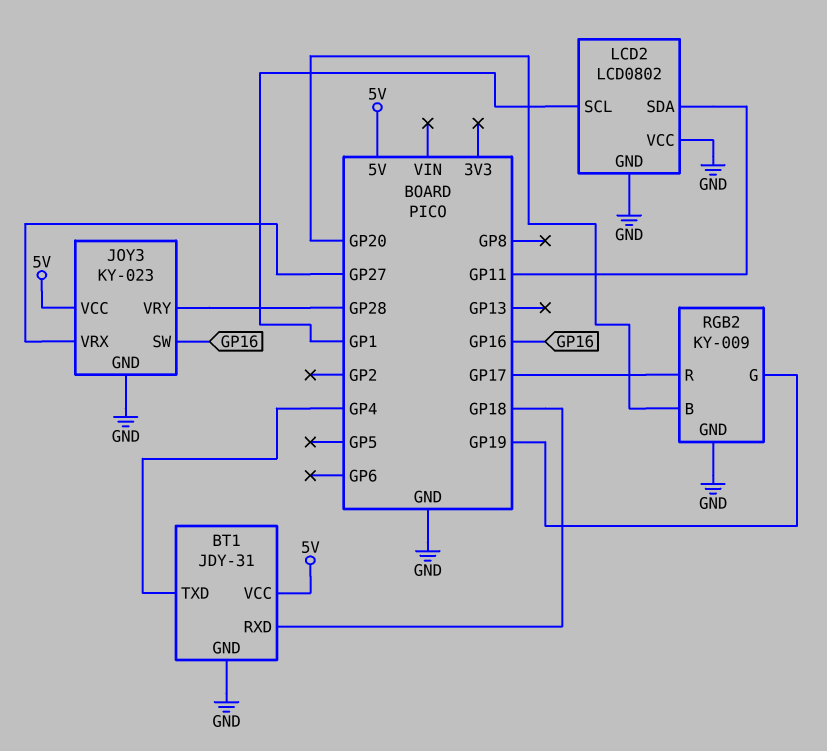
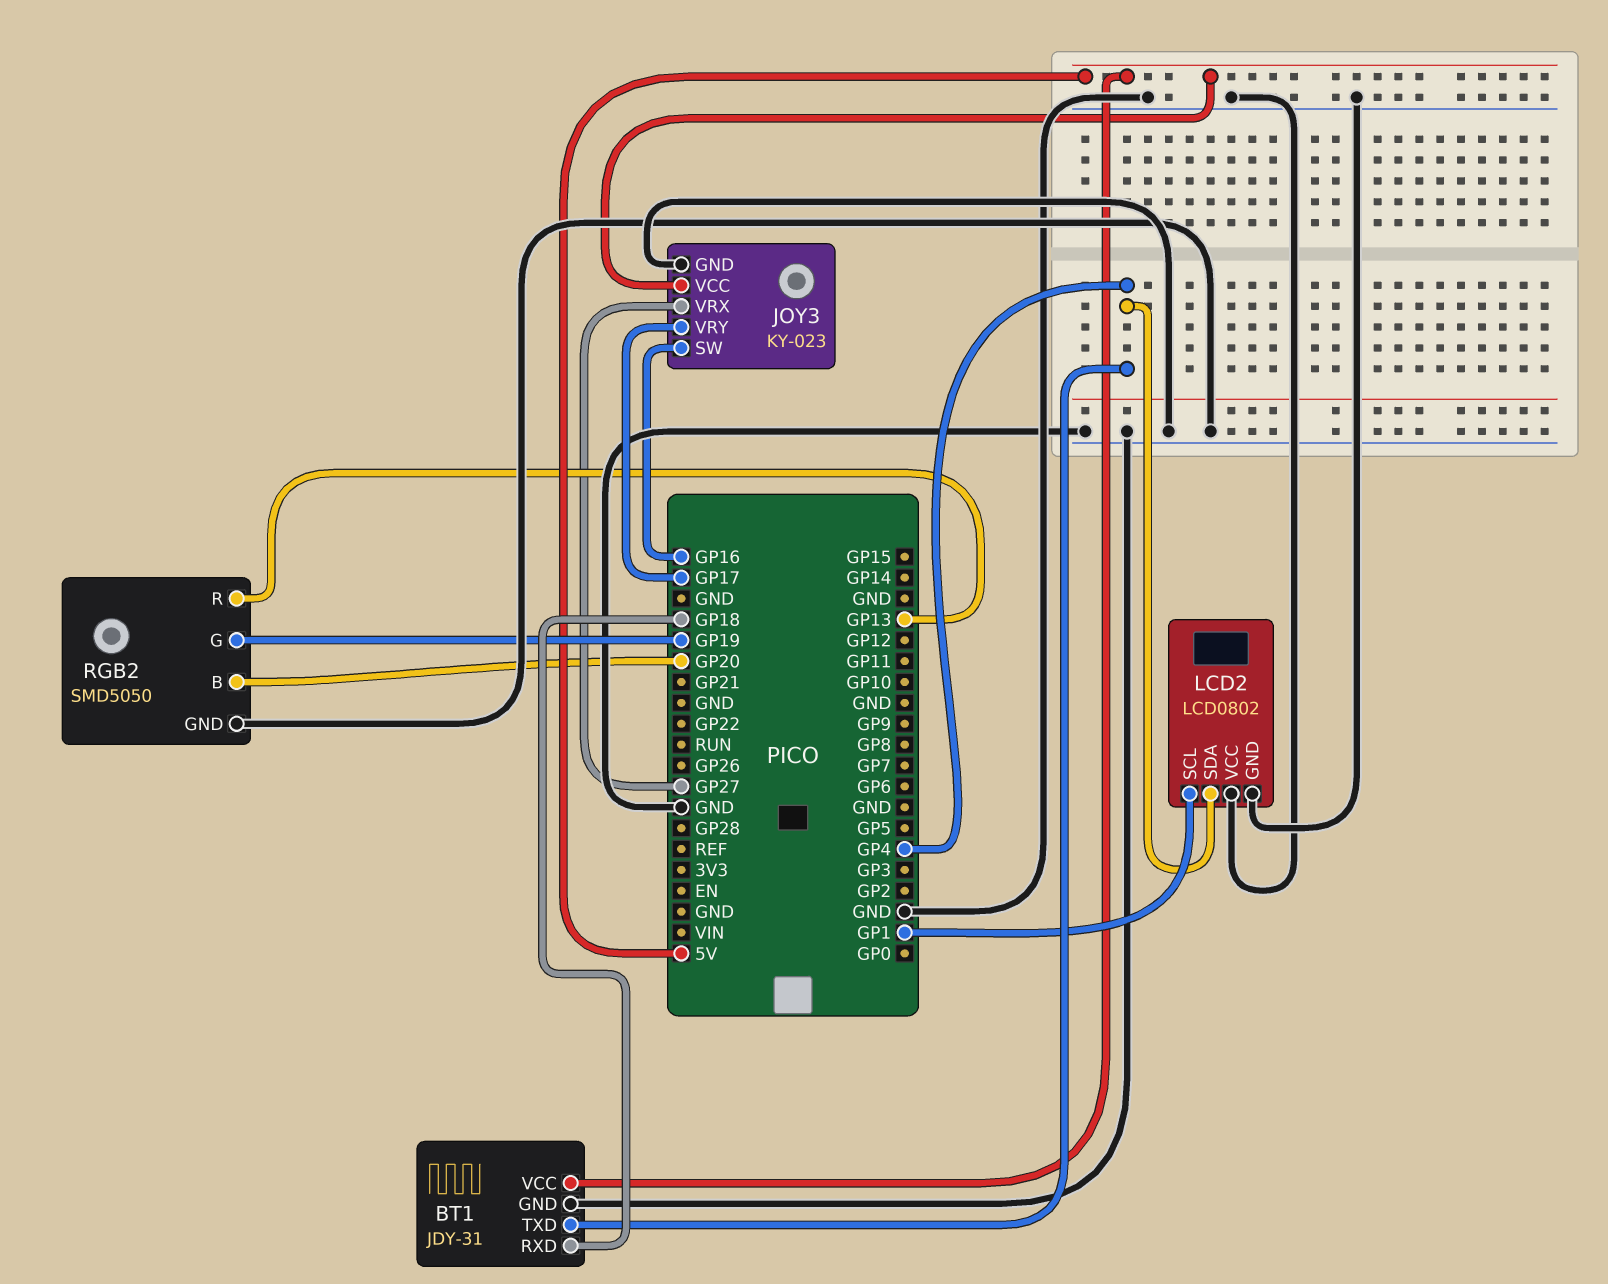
JOY3 pin VRY: GP28 -> GP17
LCD2 pin SDA: GP11 -> GP4
RGB2: KY-009 -> SMD5050
RGB2 pin R: GP17 -> GP13

